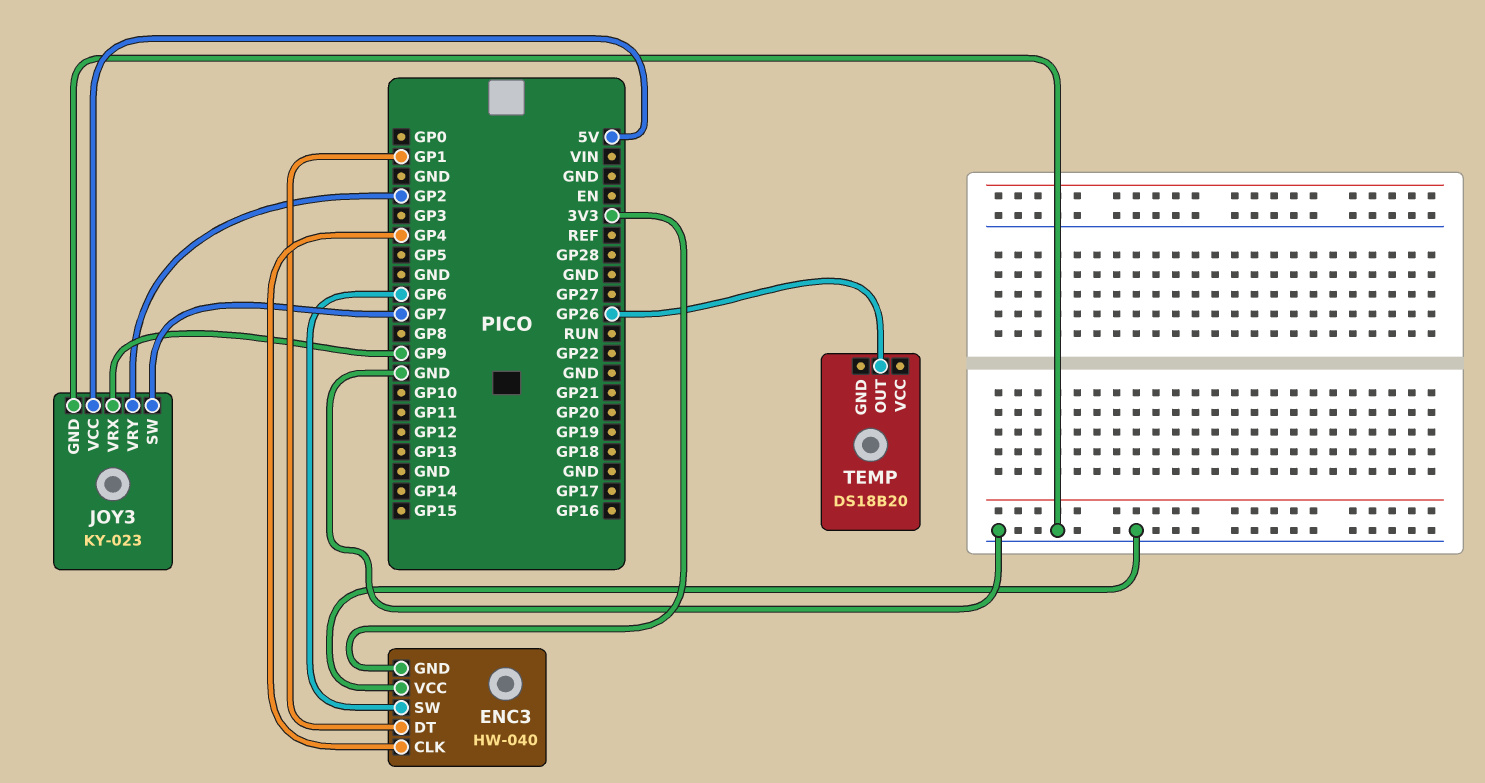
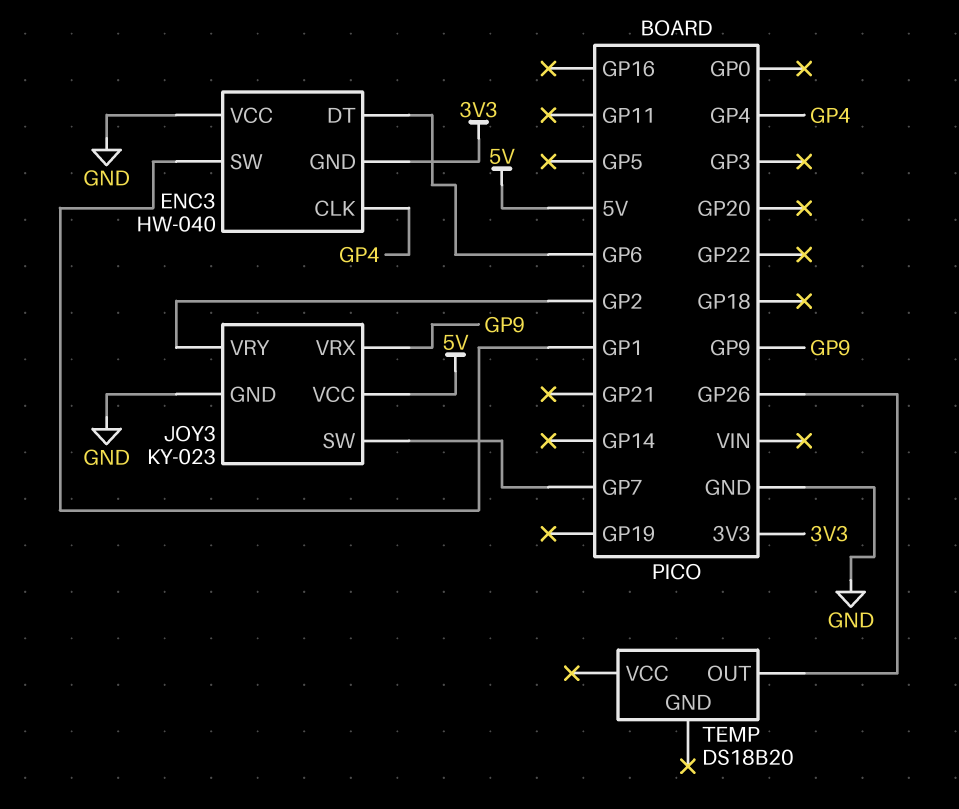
ENC3 pin DT: GP1 -> GP6
ENC3 pin SW: GP6 -> GP1

